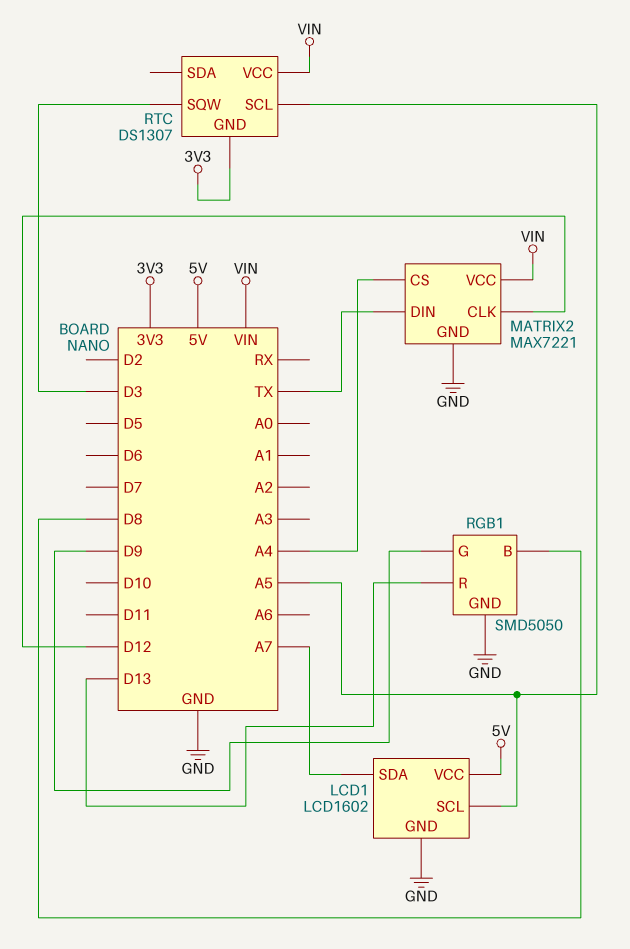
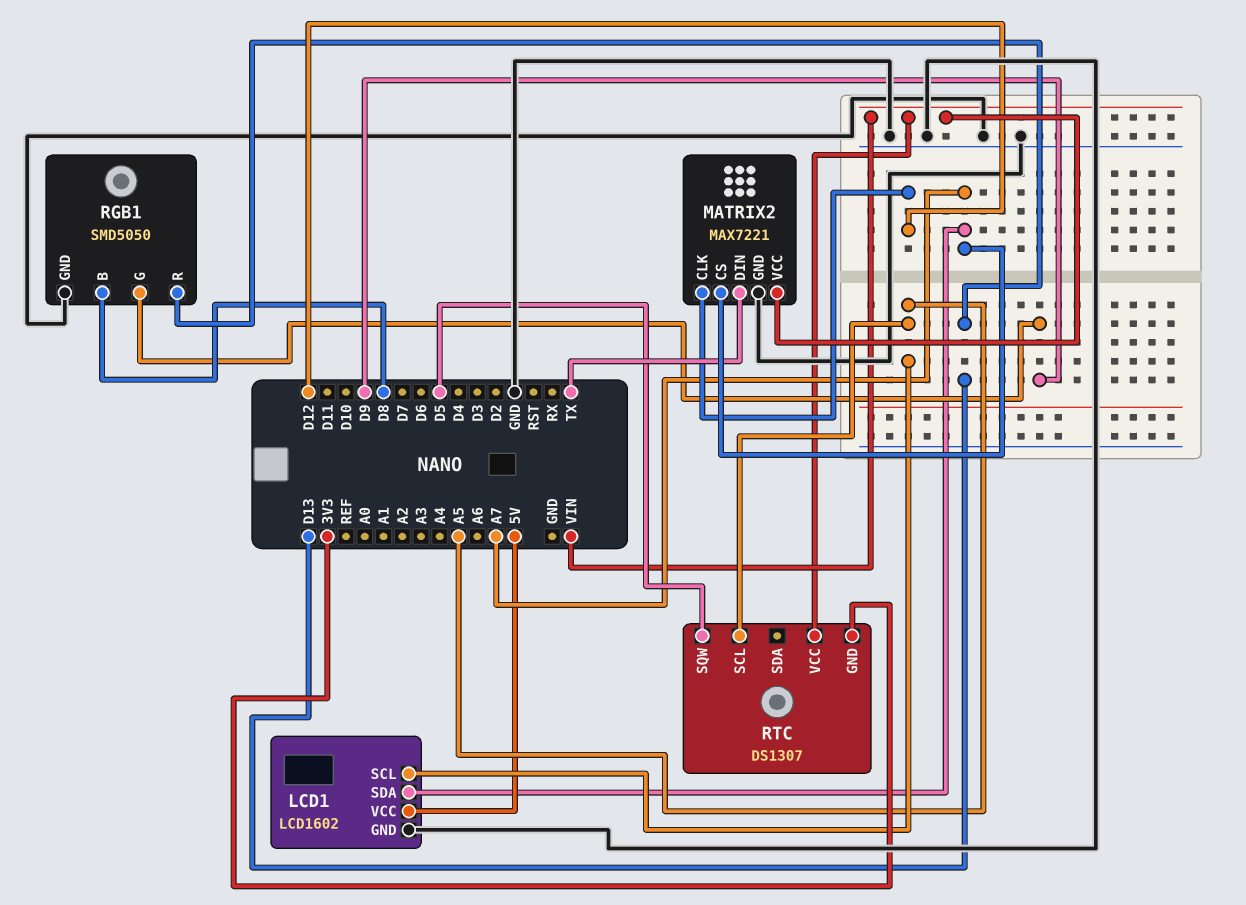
MATRIX2 pin CS: A4 -> A7
RTC pin SQW: D3 -> D5

